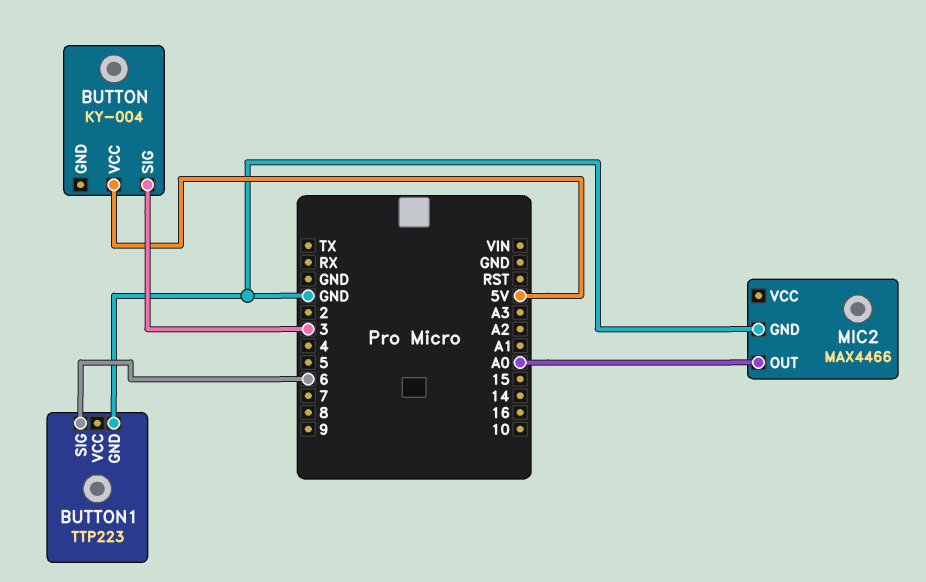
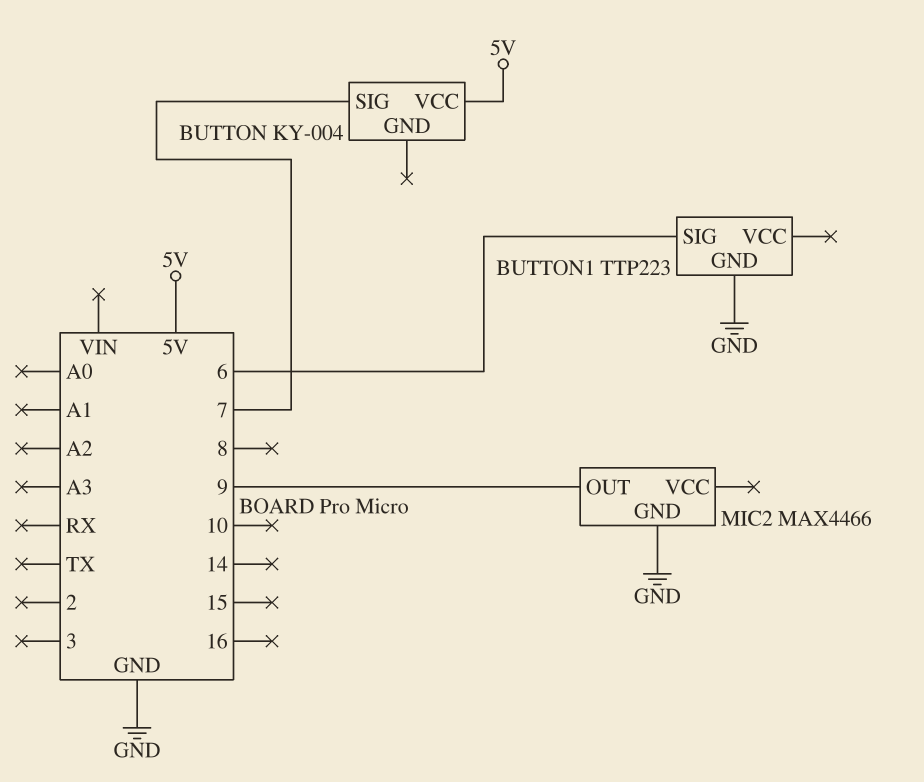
BUTTON pin SIG: 3 -> 7
MIC2 pin OUT: A0 -> 9

